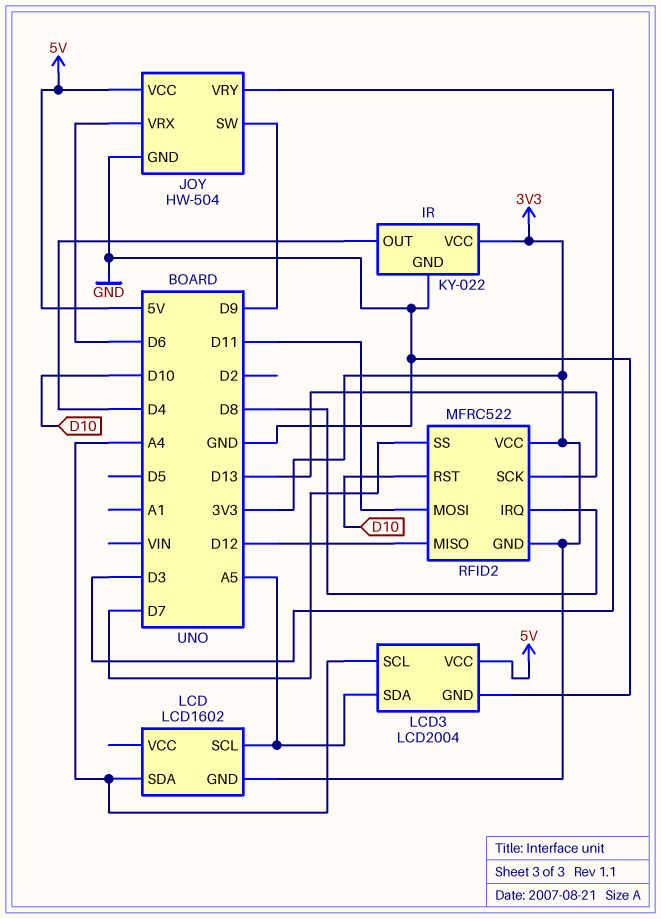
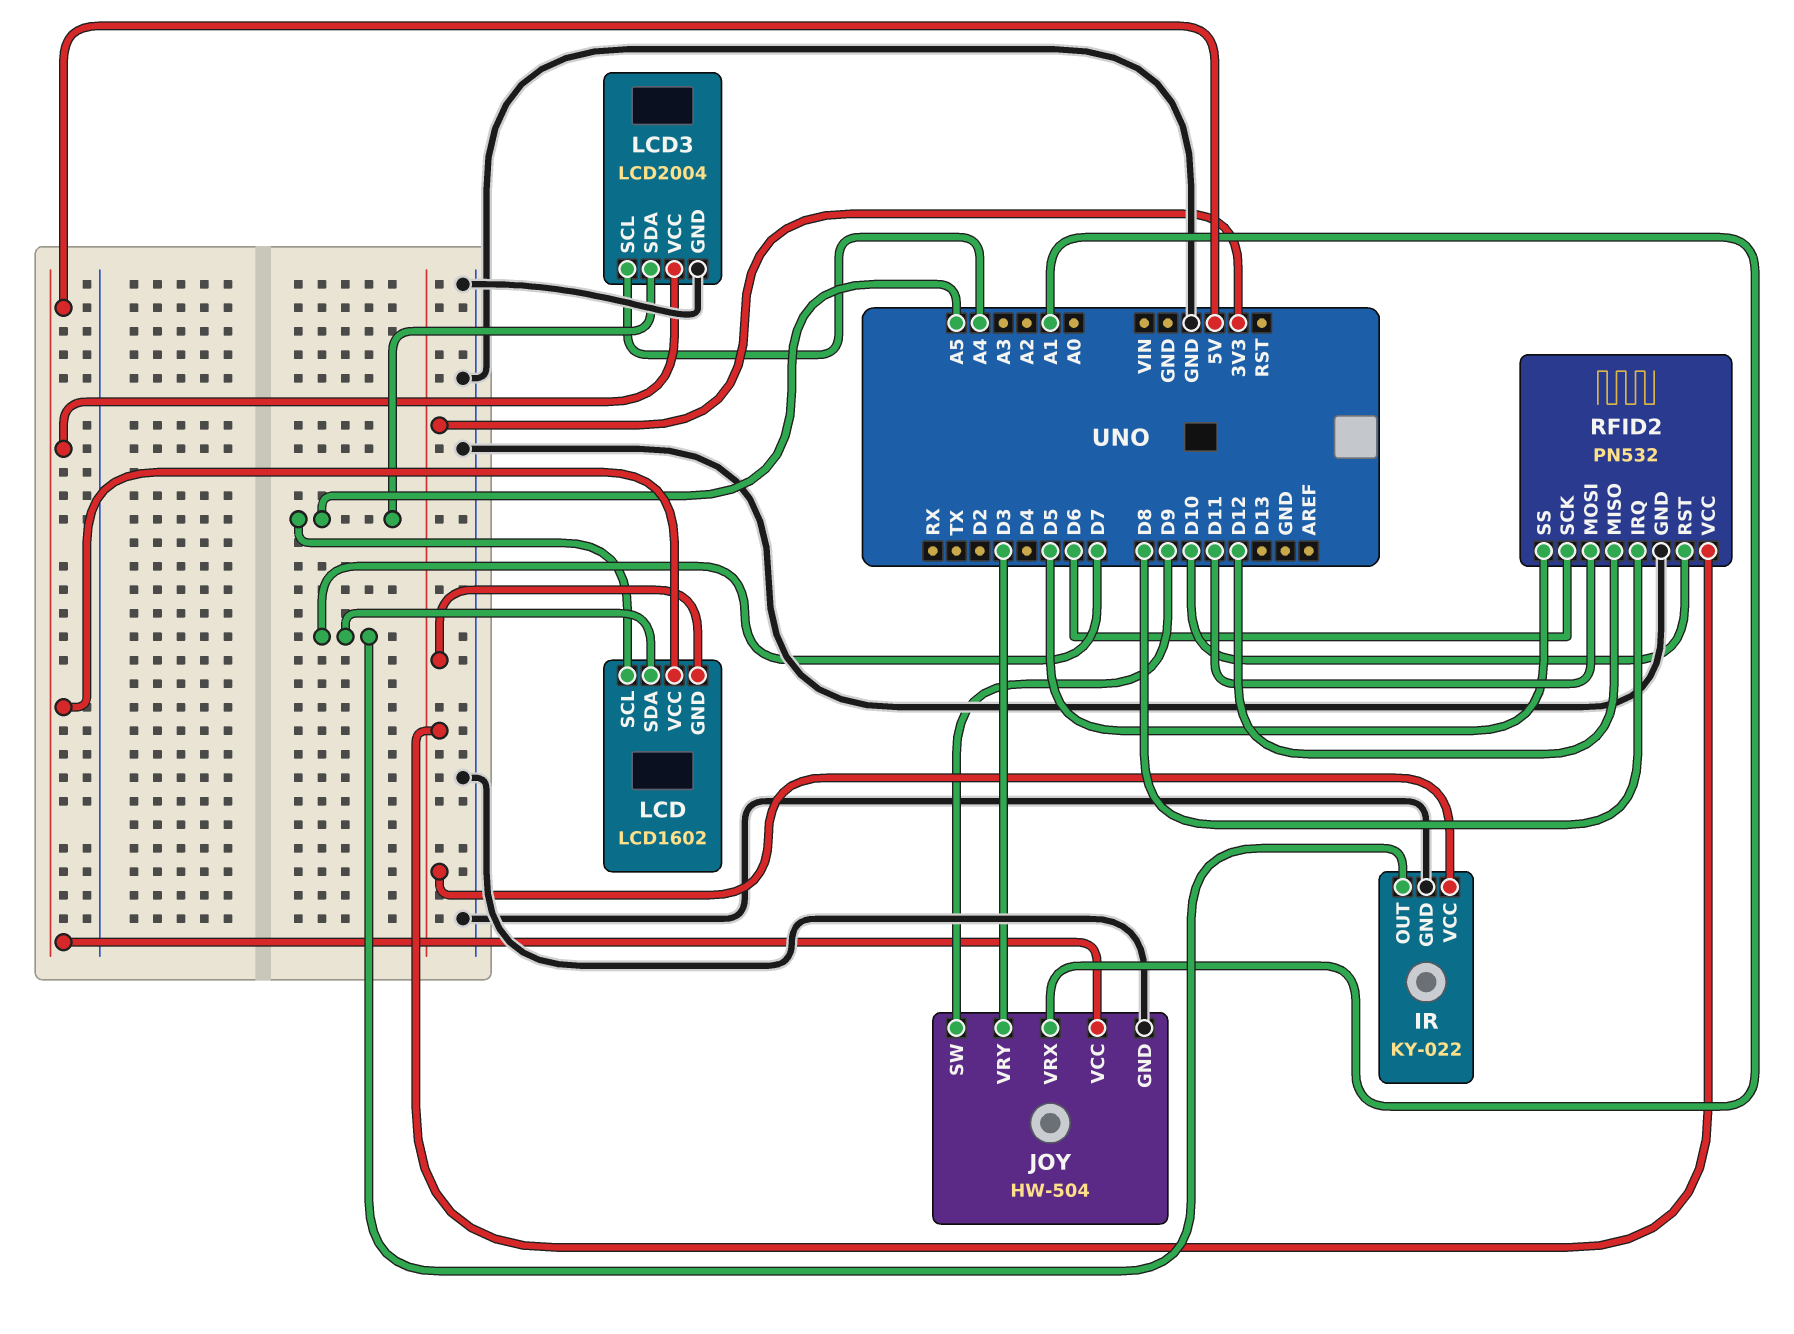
IR pin OUT: D4 -> D7
JOY pin VRX: D6 -> A1
LCD pin SDA: A4 -> D7
LCD pin VCC: none -> 5V
RFID2: MFRC522 -> PN532
RFID2 pin GND: 3V3 -> GND
RFID2 pin SCK: D13 -> D6
RFID2 pin SS: D7 -> D5

